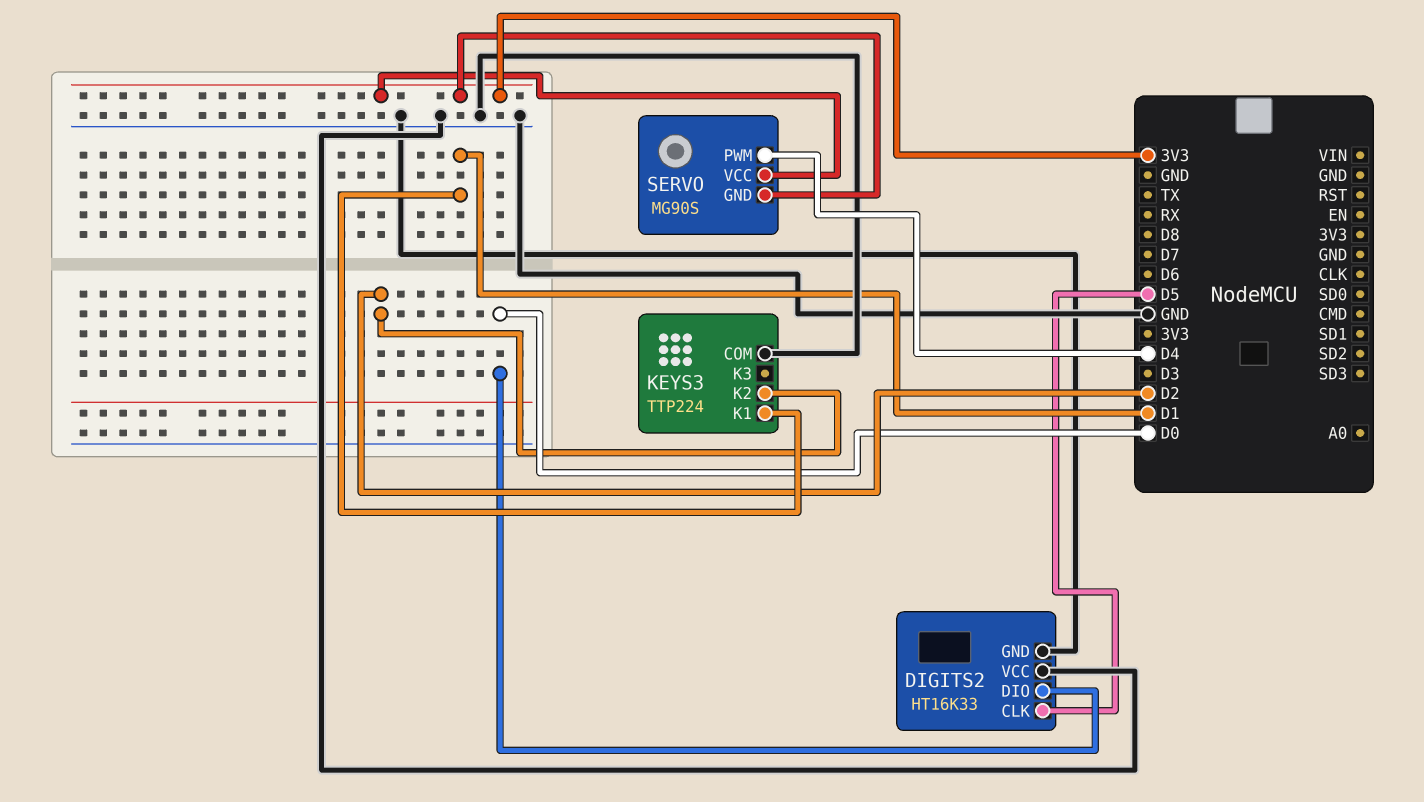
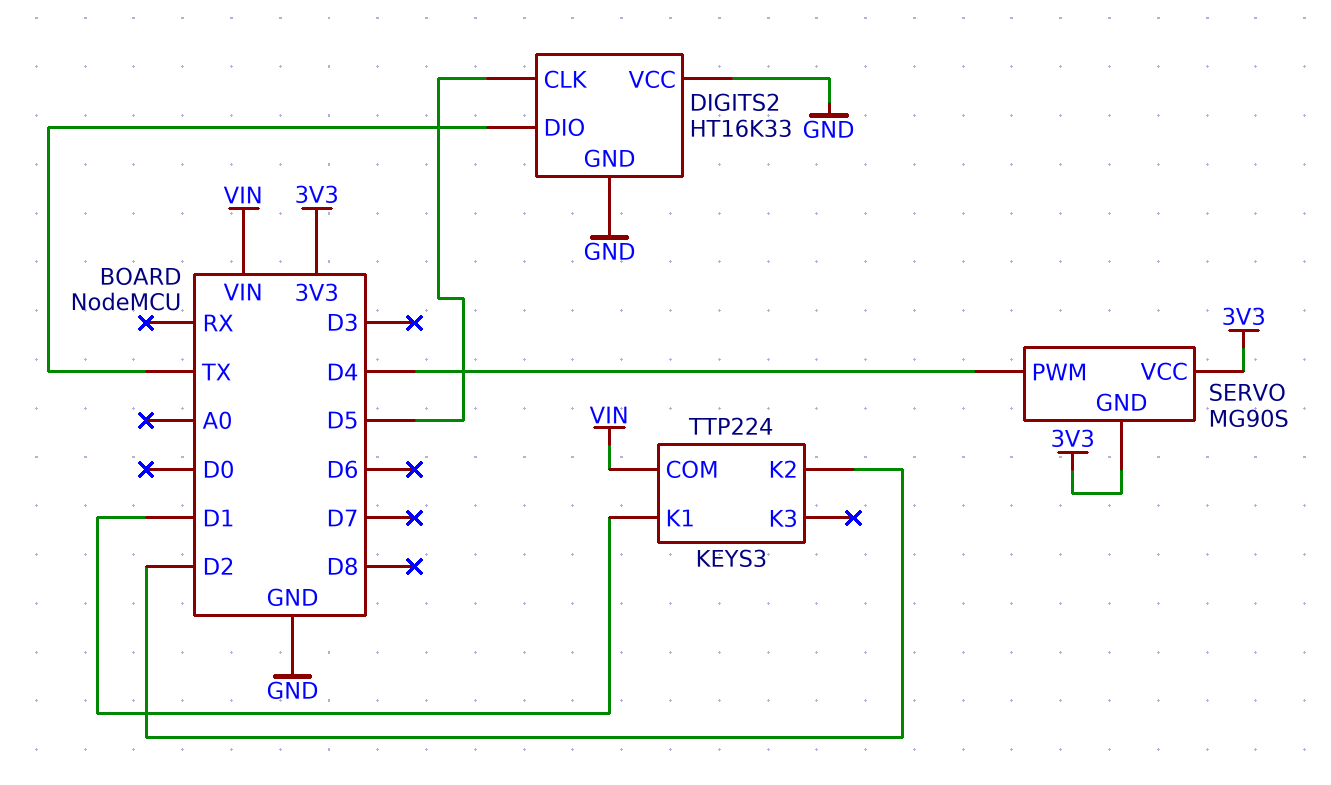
DIGITS2 pin DIO: D0 -> TX
KEYS3 pin COM: GND -> VIN

